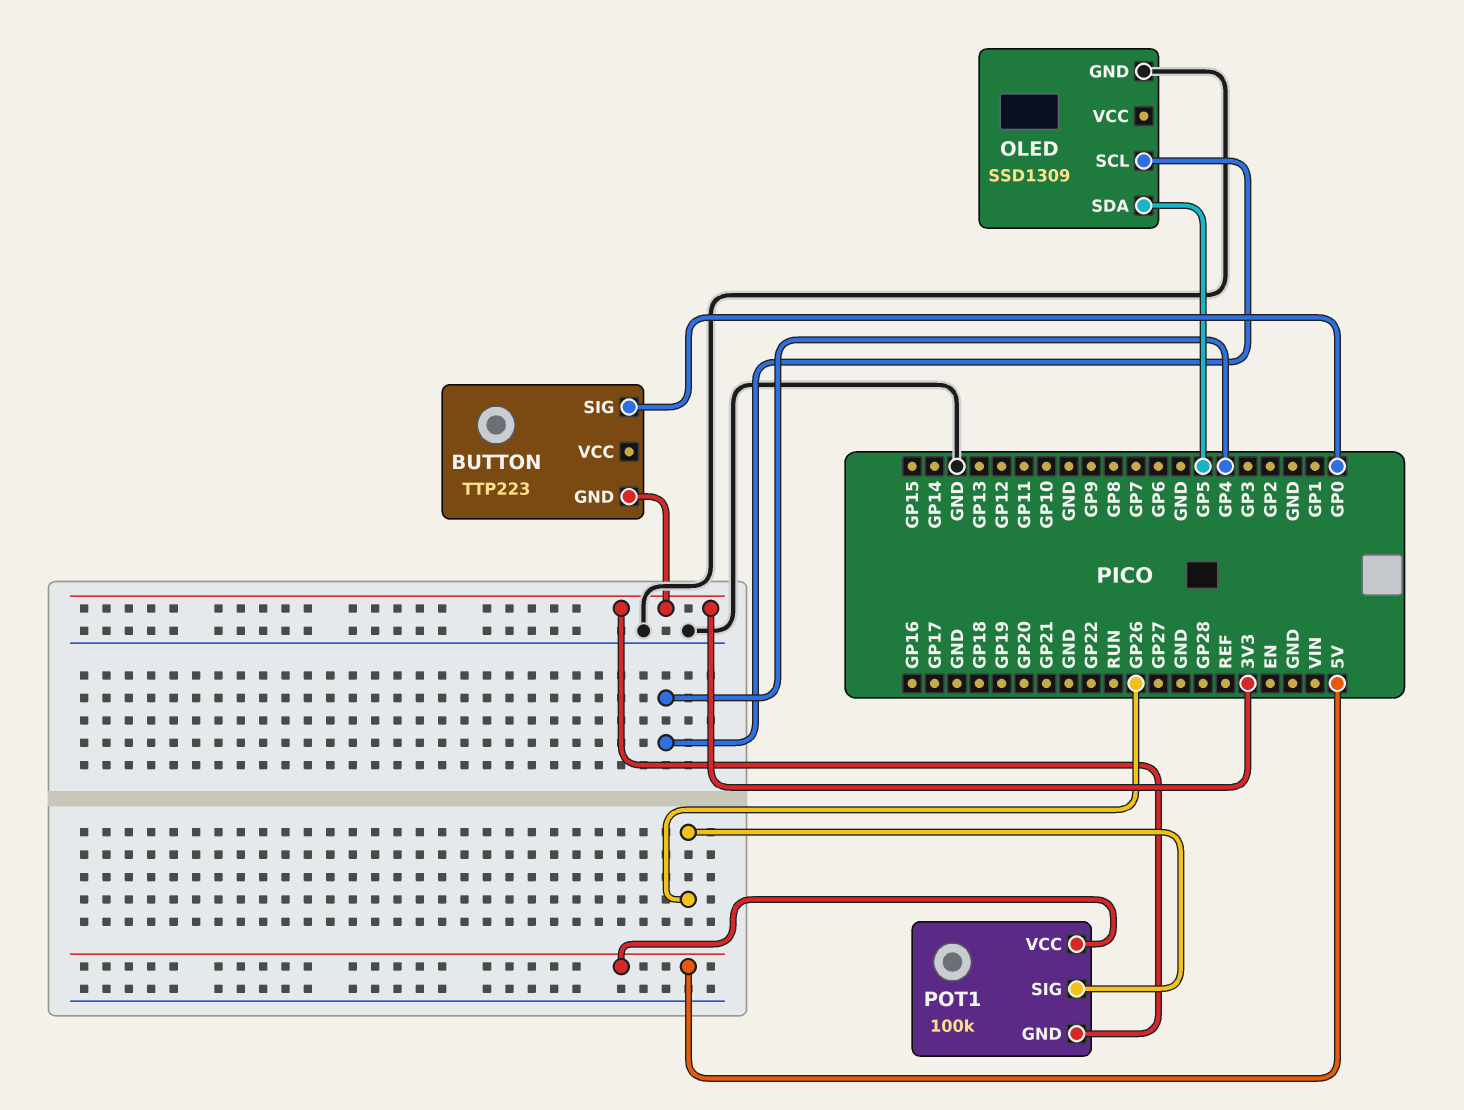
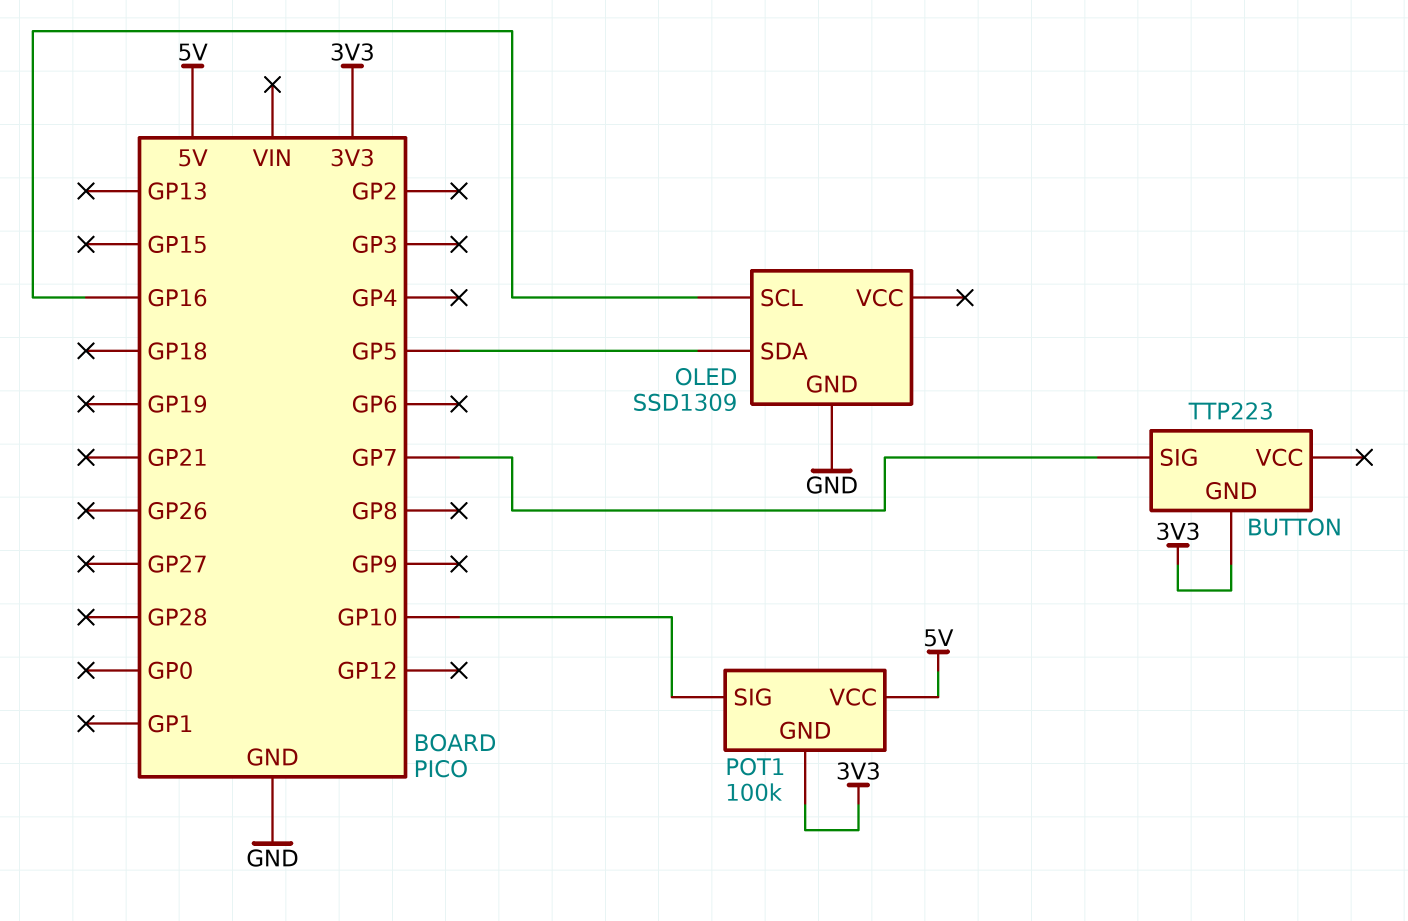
BUTTON pin SIG: GP0 -> GP7
OLED pin SCL: GP4 -> GP16
POT1 pin SIG: GP26 -> GP10

